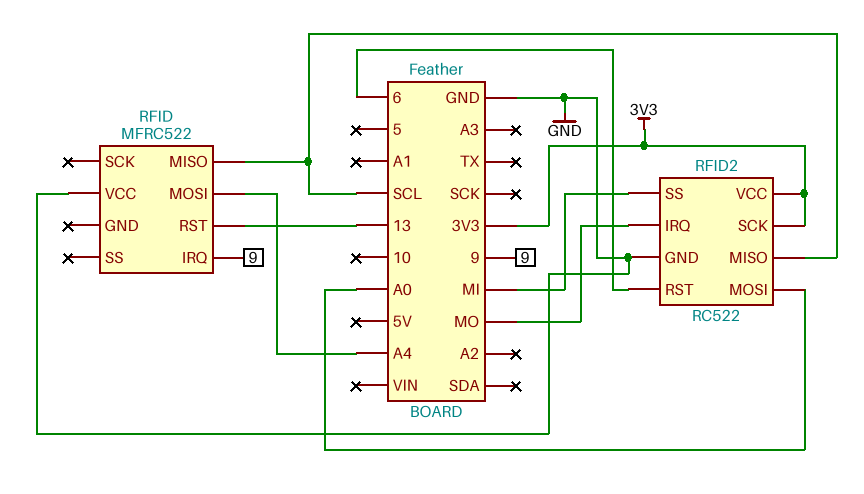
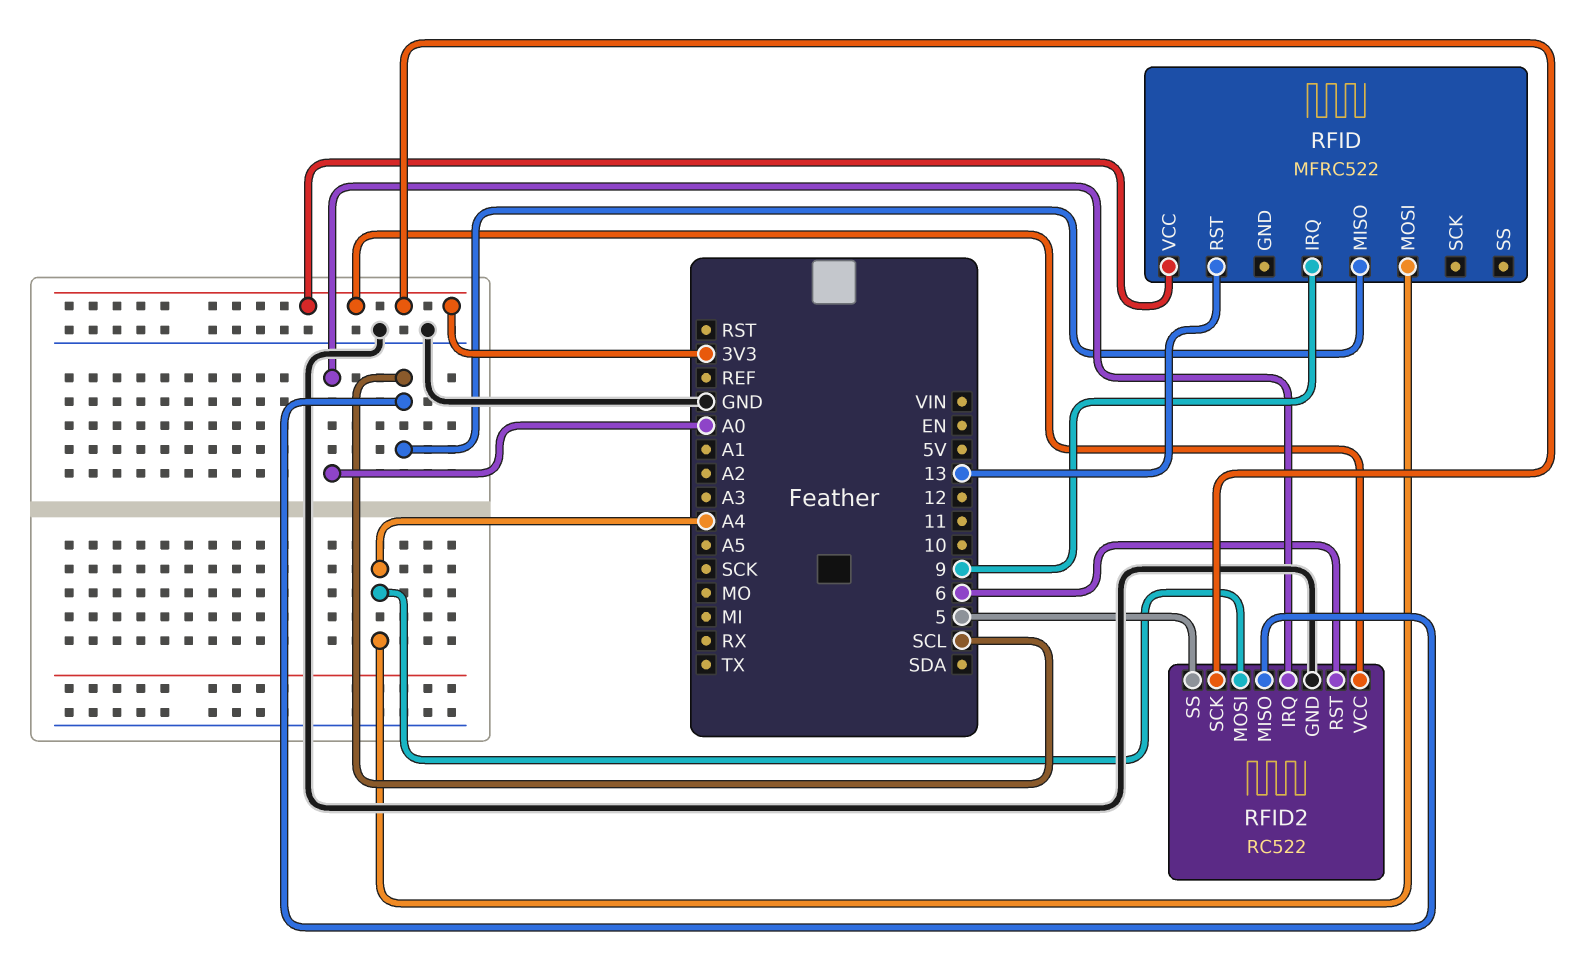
RFID pin VCC: GND -> 3V3
RFID2 pin IRQ: MO -> A0
RFID2 pin MOSI: A0 -> A4
RFID2 pin SS: MI -> 5

